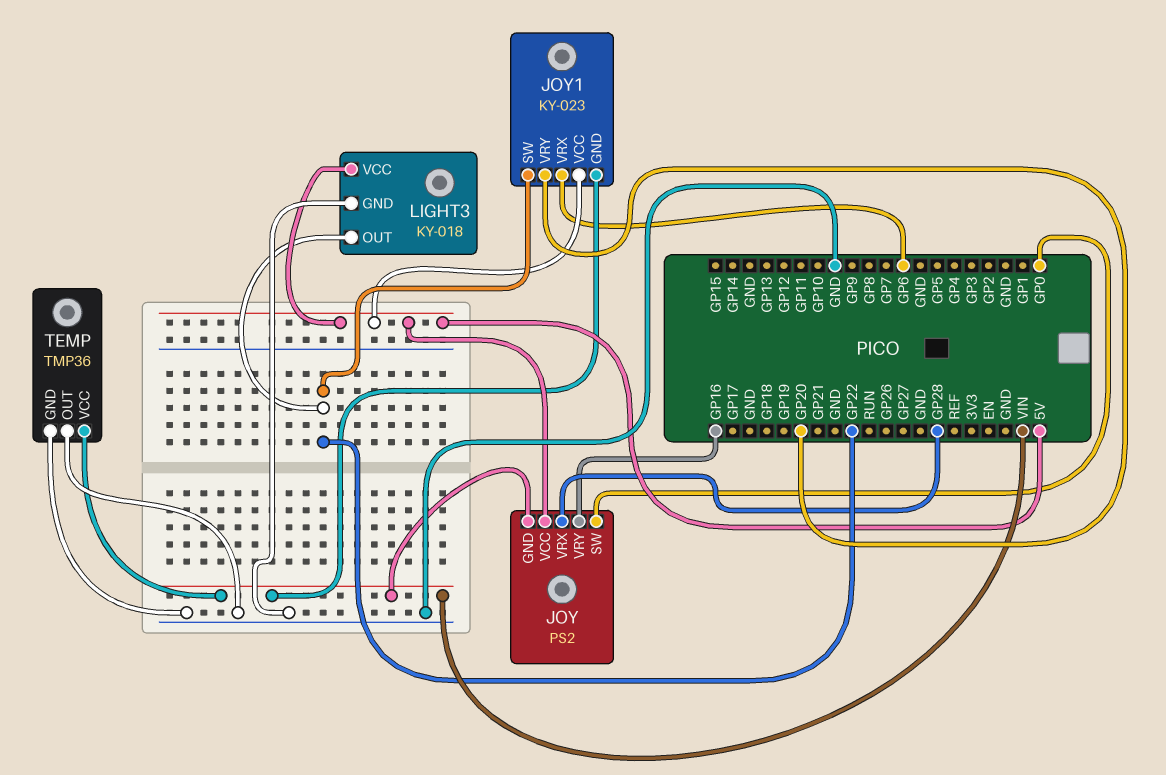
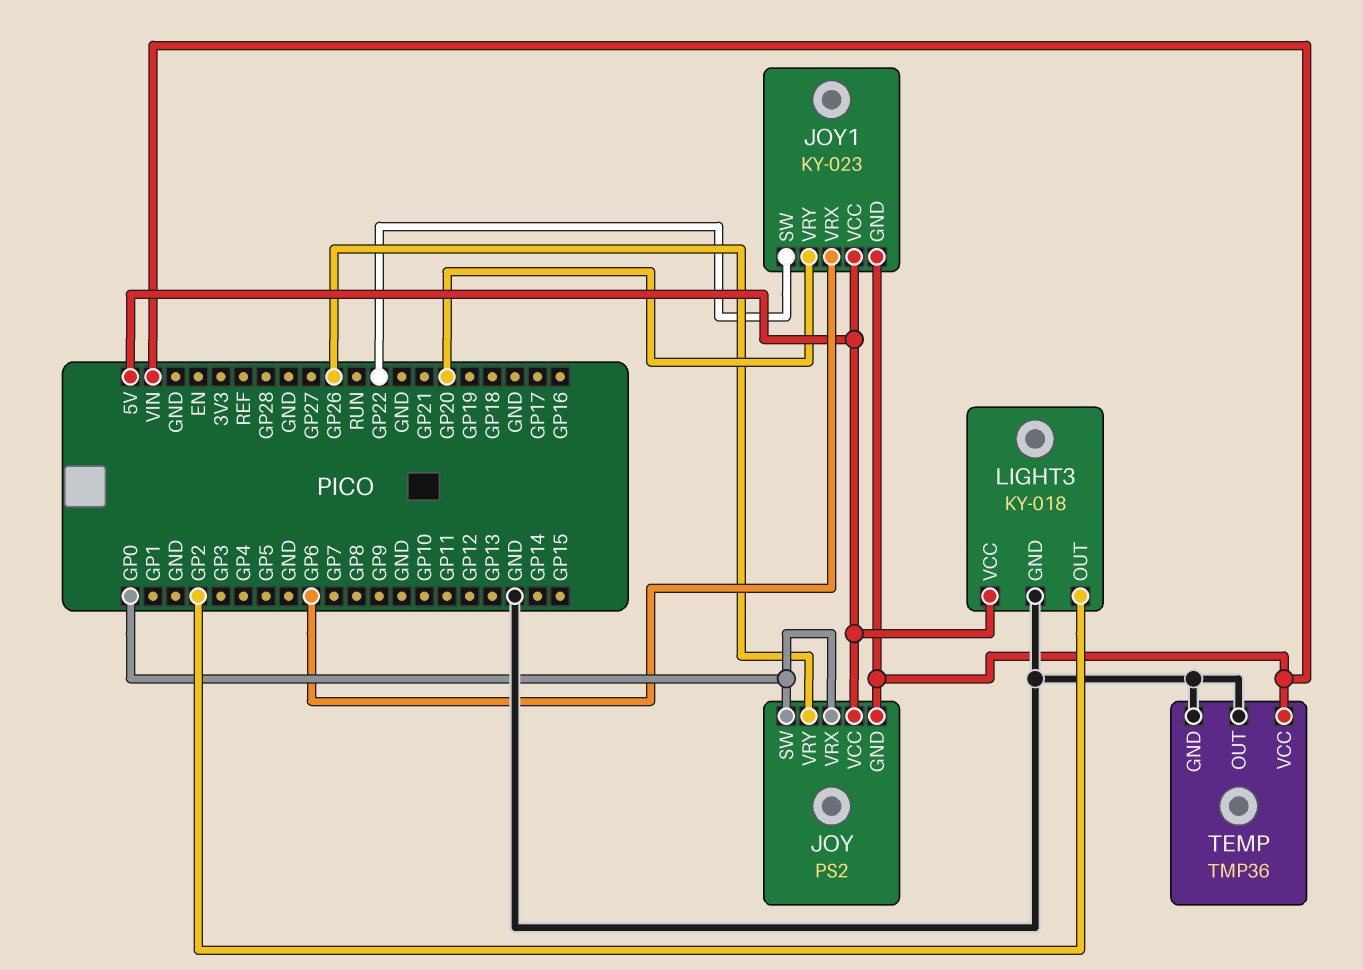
JOY pin VRX: GP28 -> GP0
JOY pin VRY: GP16 -> GP26
LIGHT3 pin OUT: GP22 -> GP2

